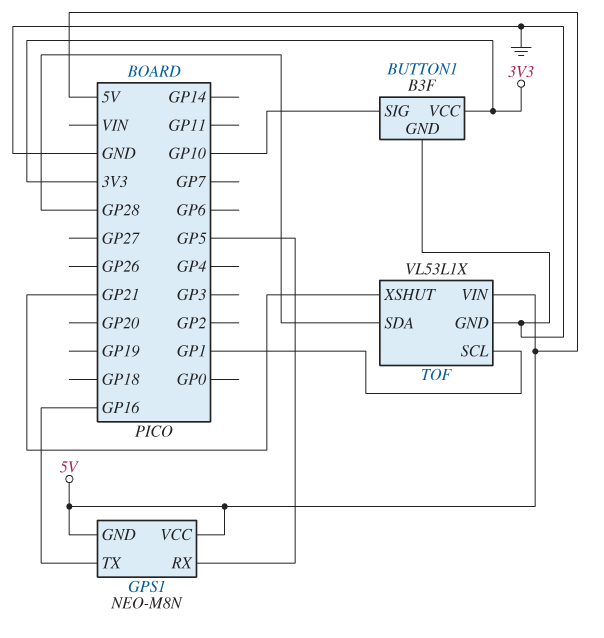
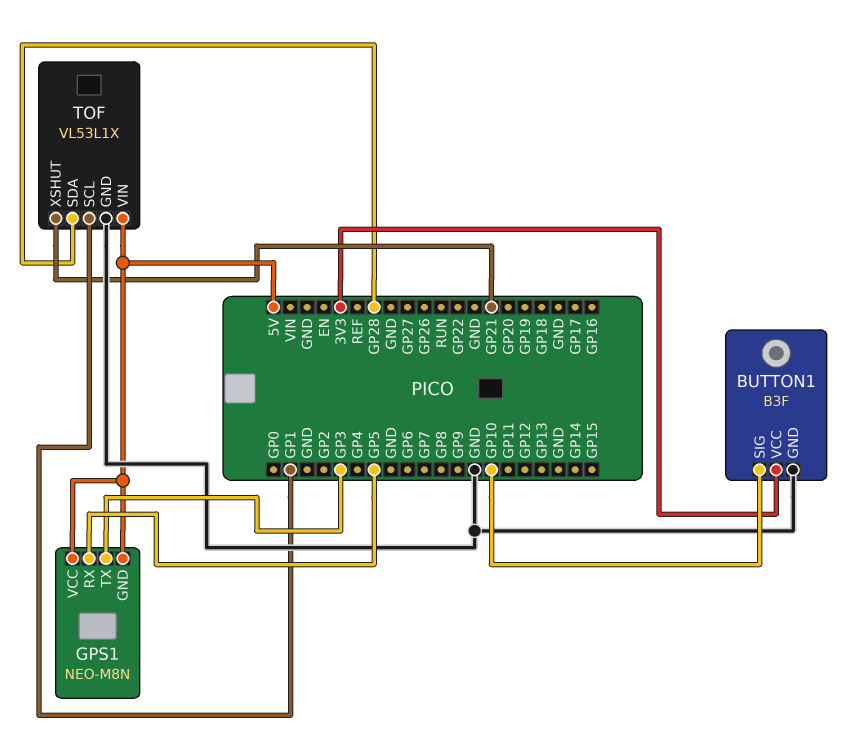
GPS1 pin TX: GP16 -> GP3

